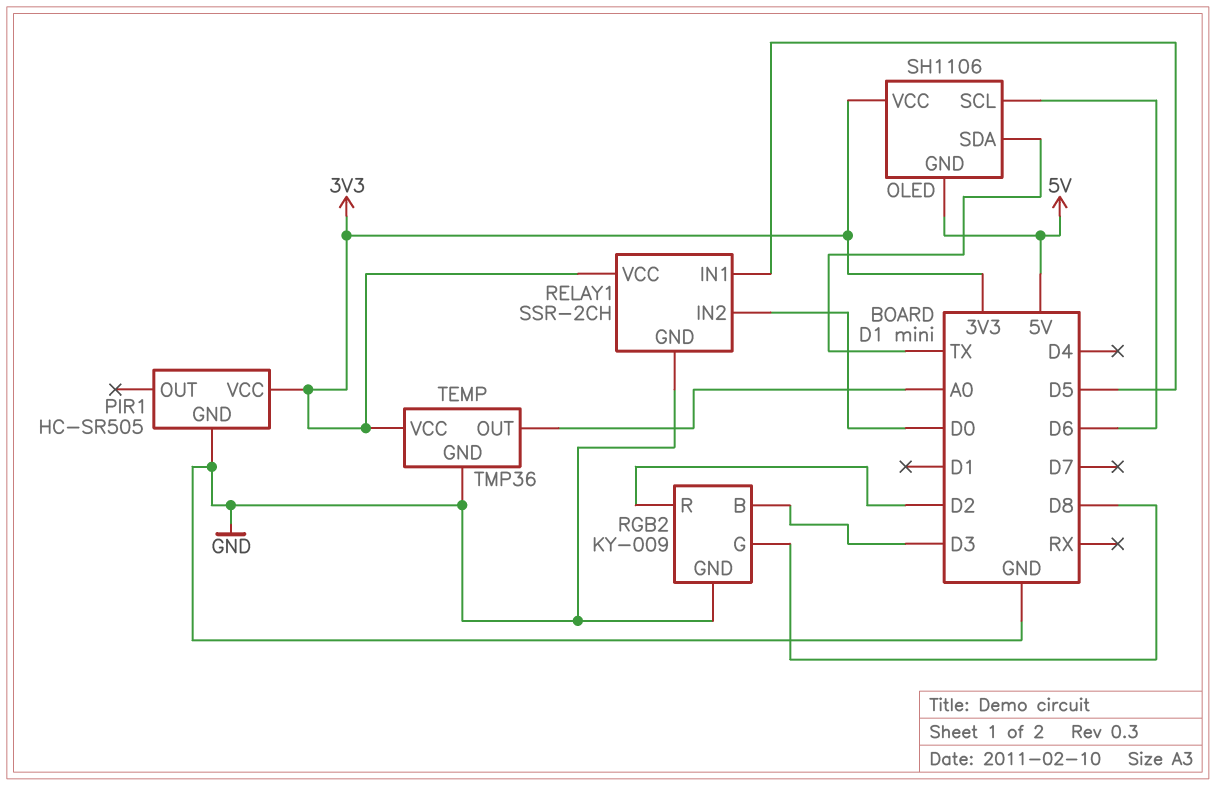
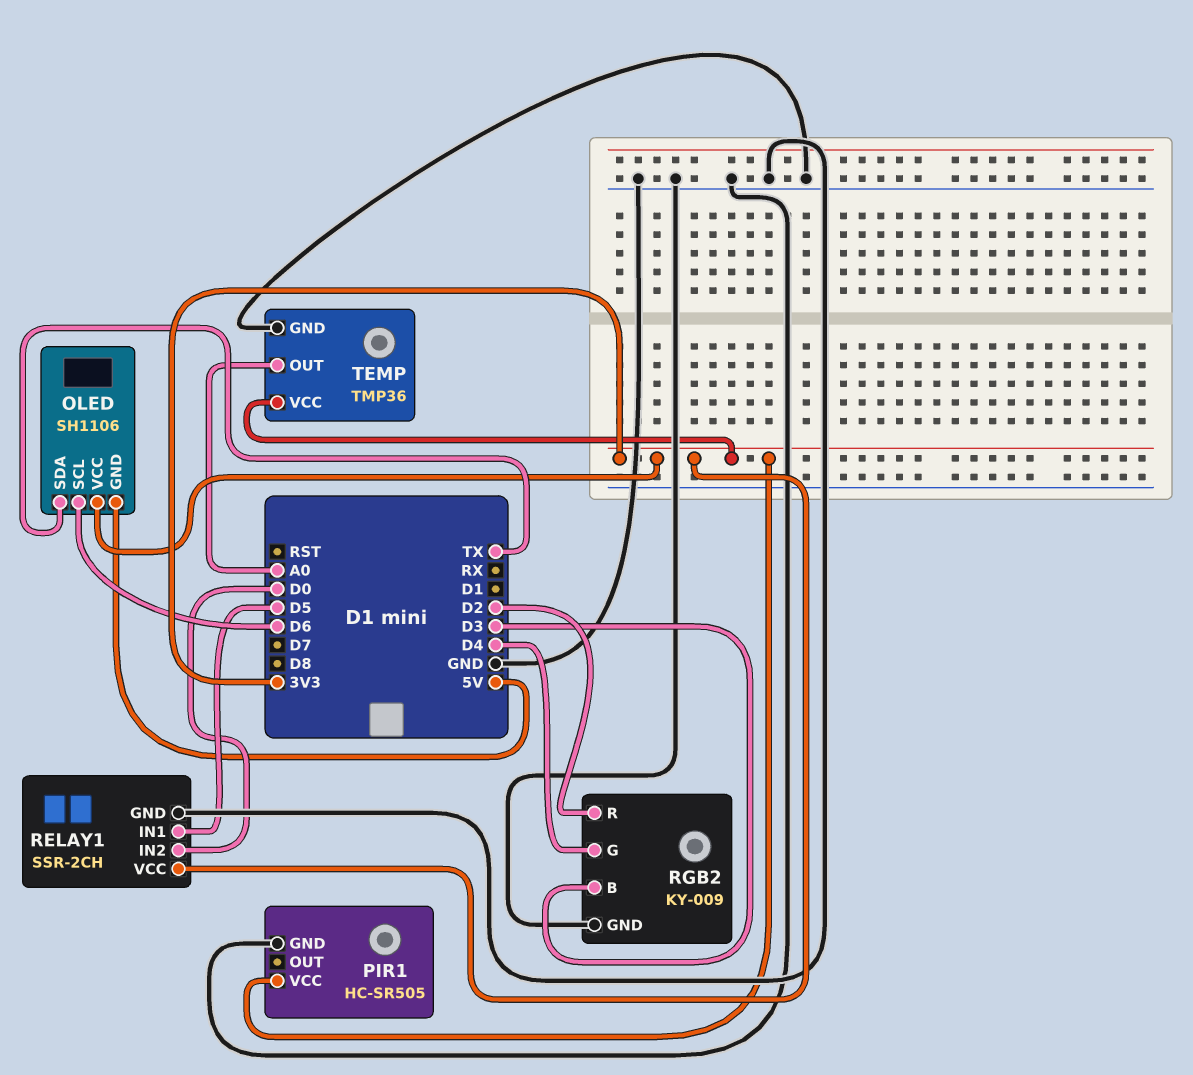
RGB2 pin G: D8 -> D4

